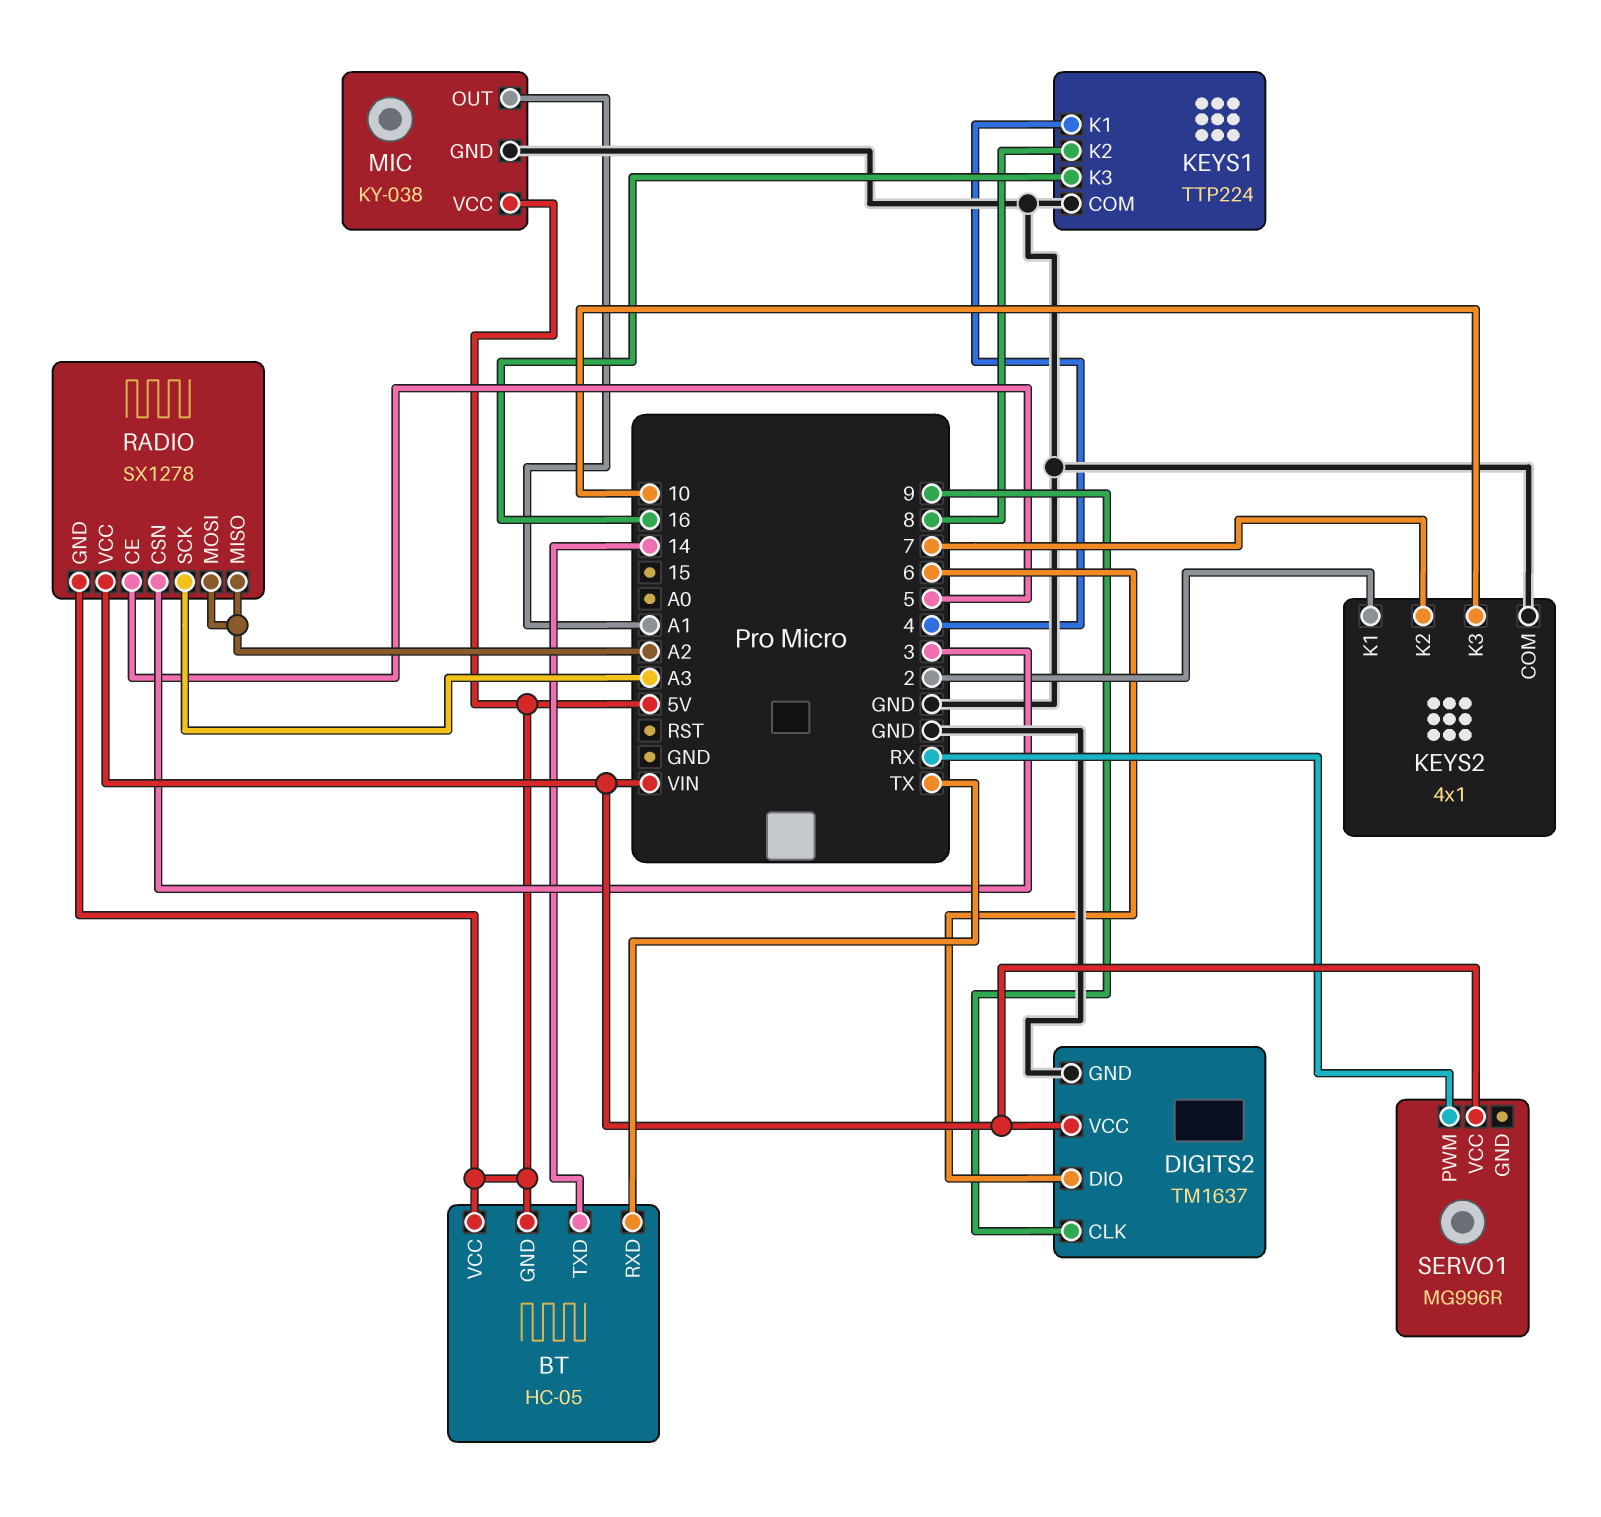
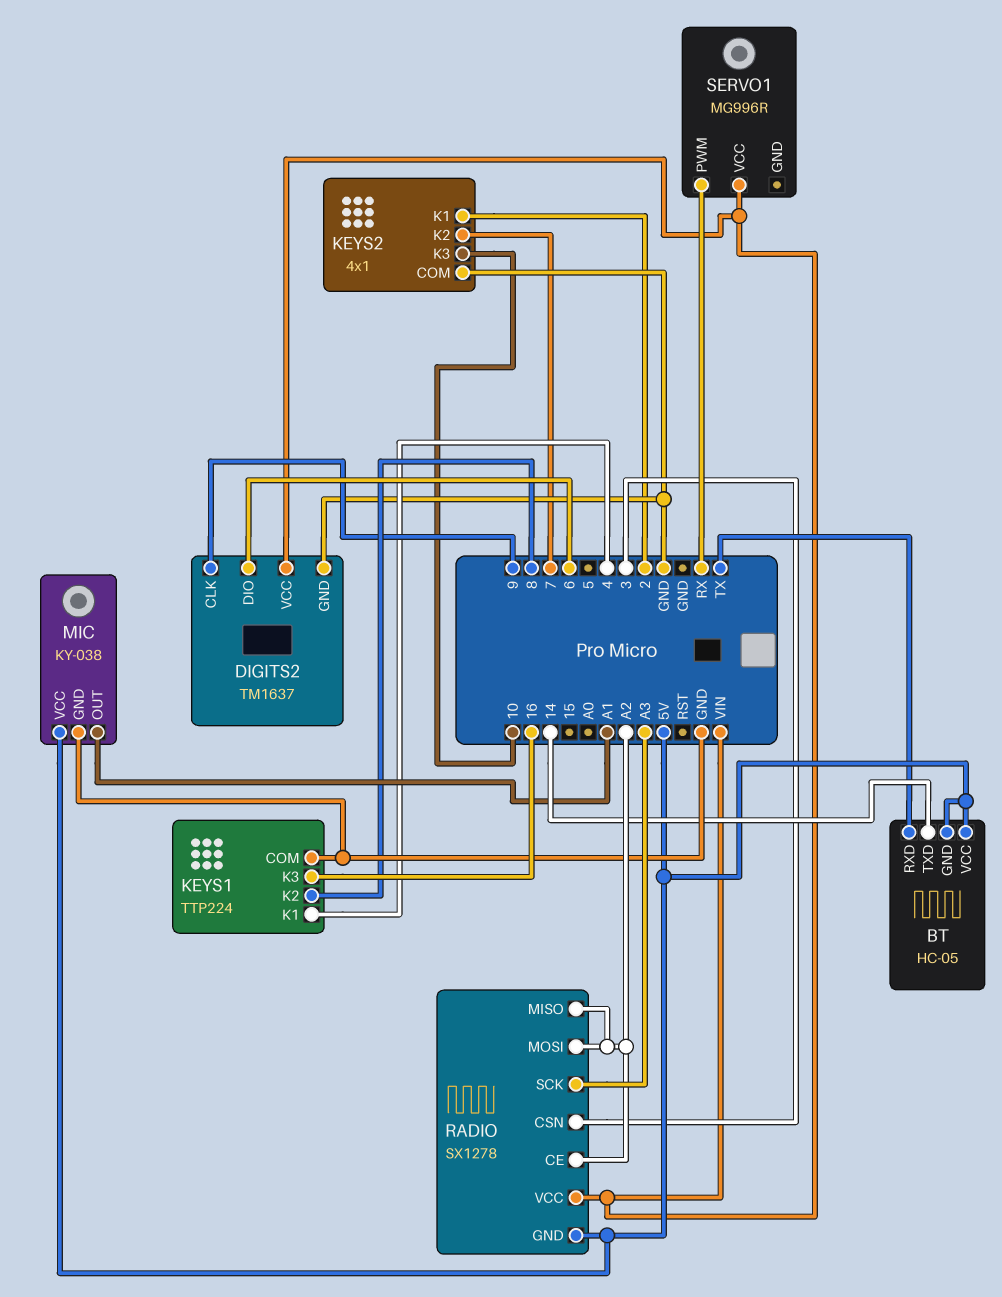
RADIO pin CE: 5 -> A2

